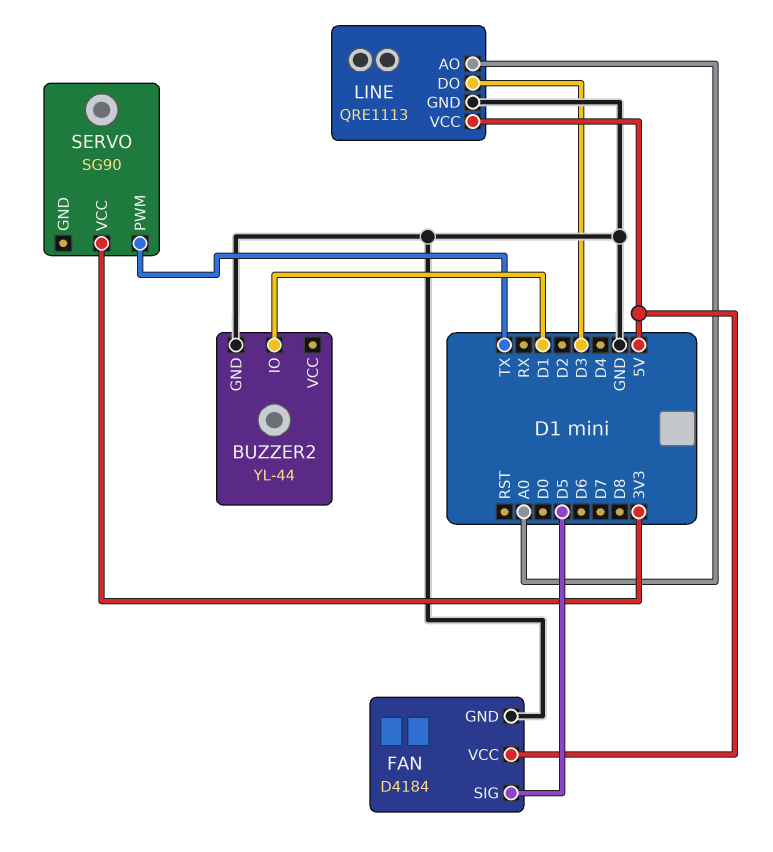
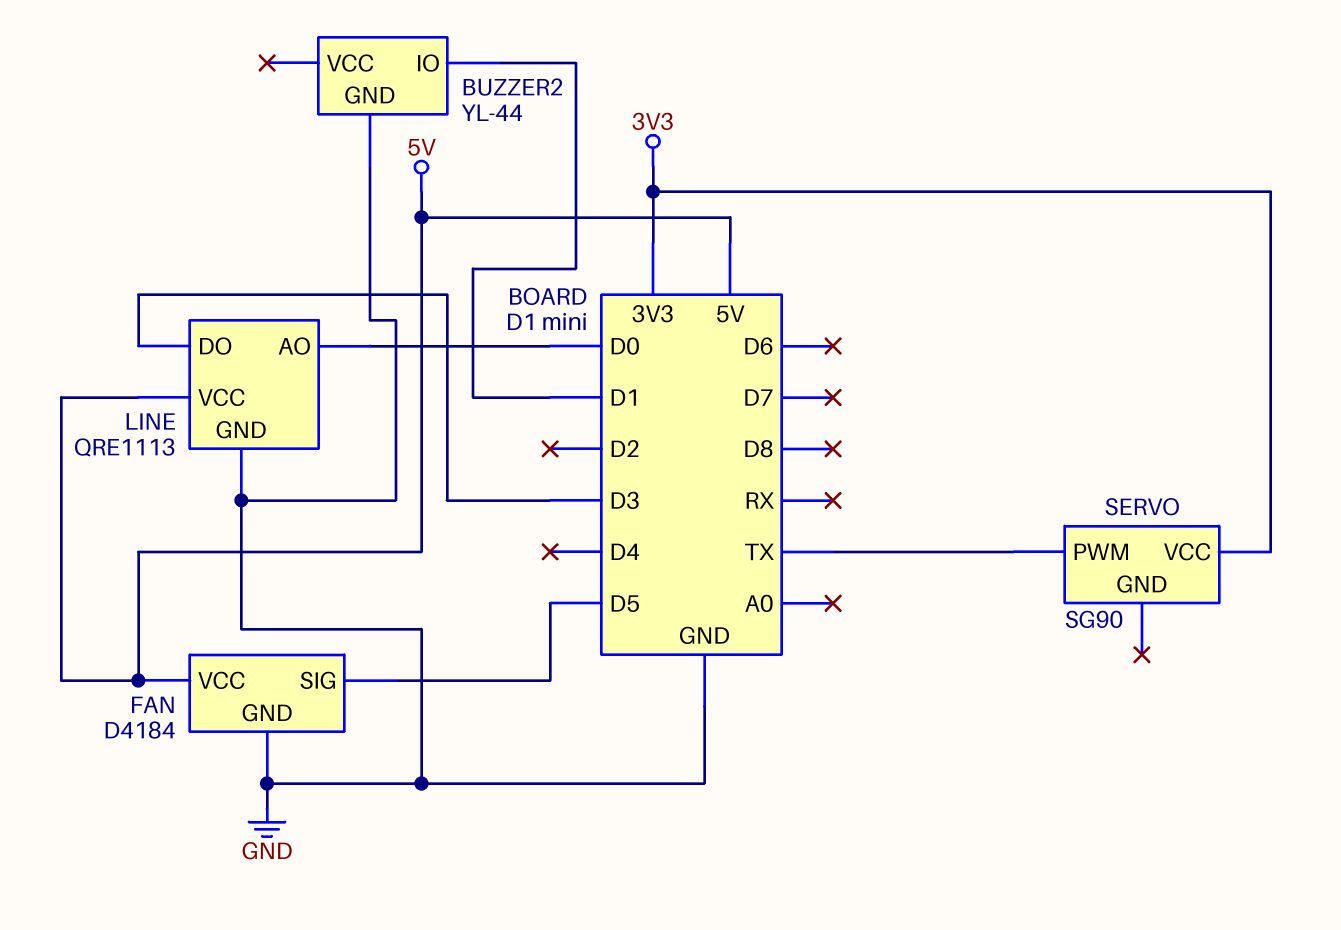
LINE pin AO: A0 -> D0

